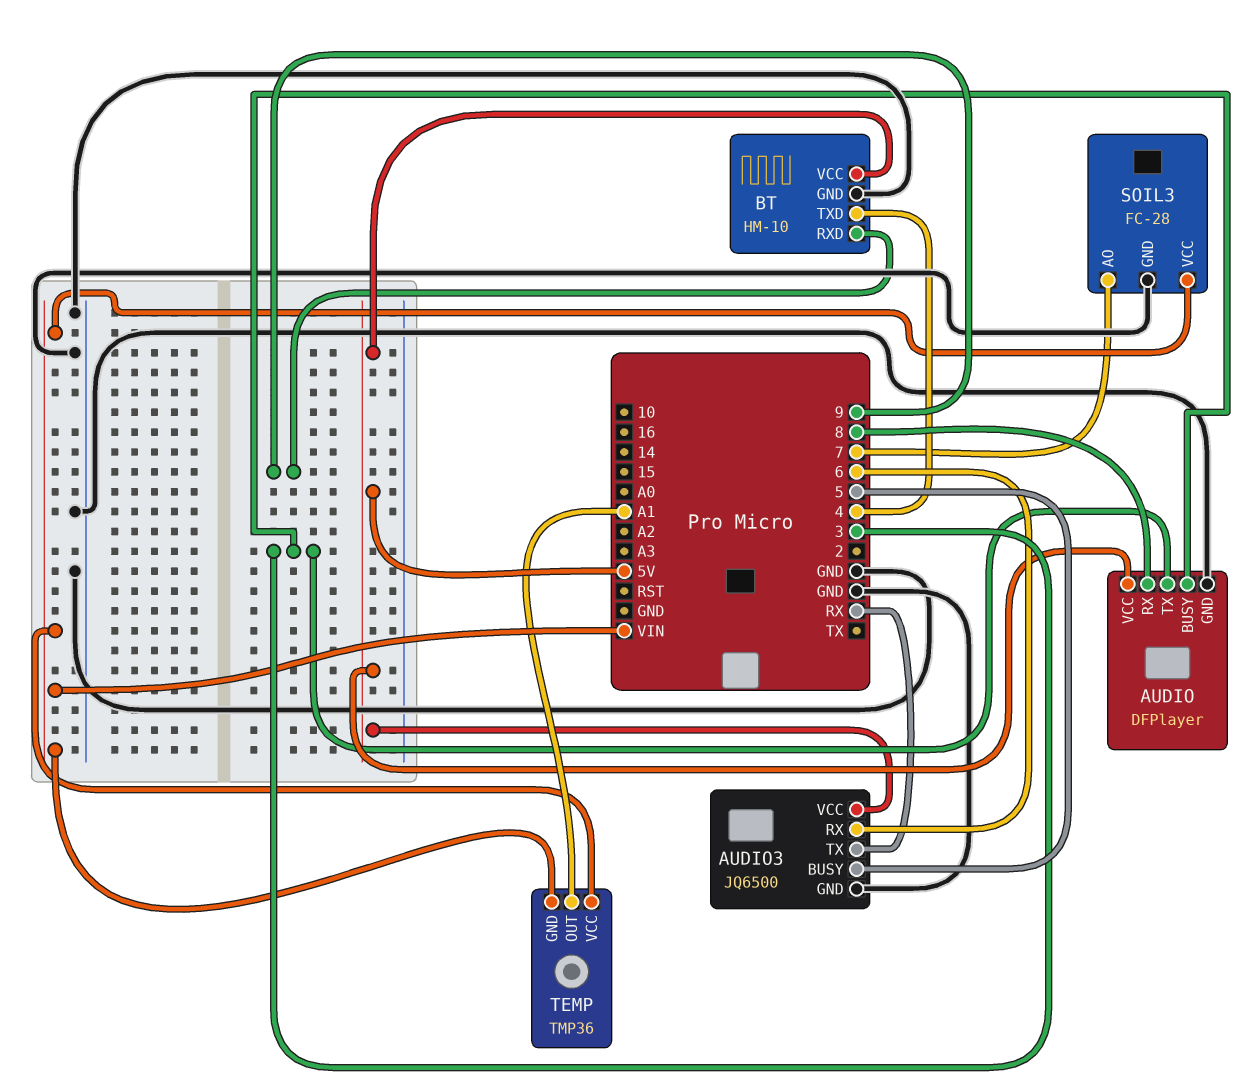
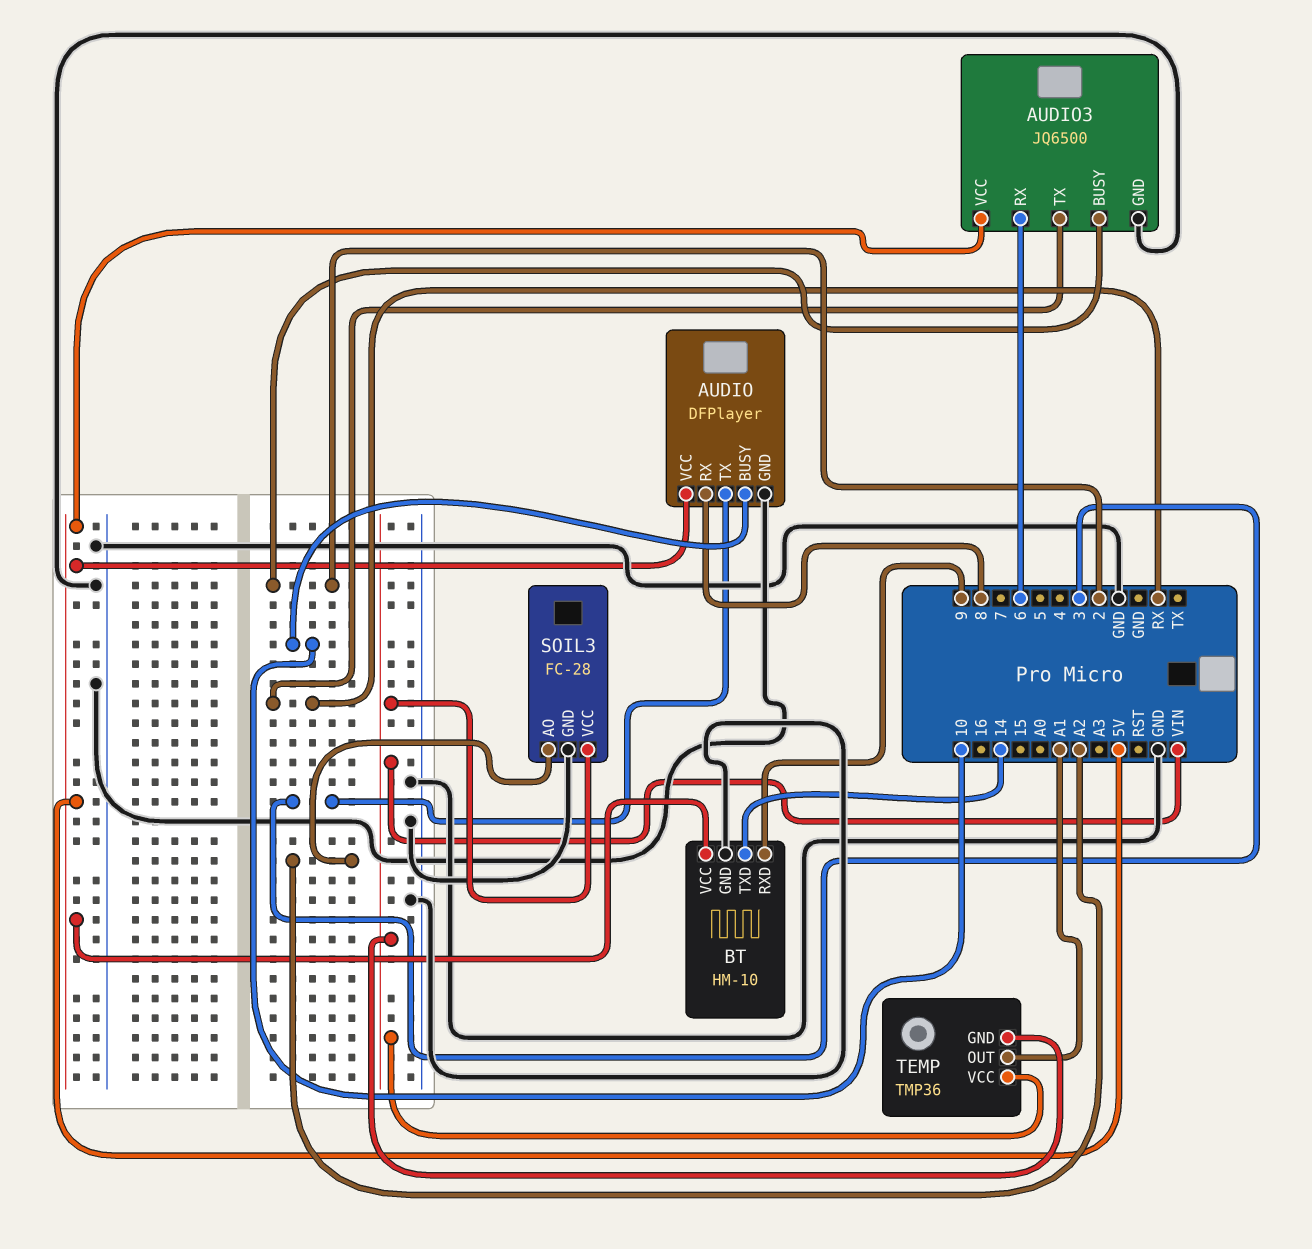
AUDIO pin BUSY: 3 -> 10
AUDIO3 pin BUSY: 5 -> 2
BT pin TXD: 4 -> 14
SOIL3 pin AO: 7 -> A2

